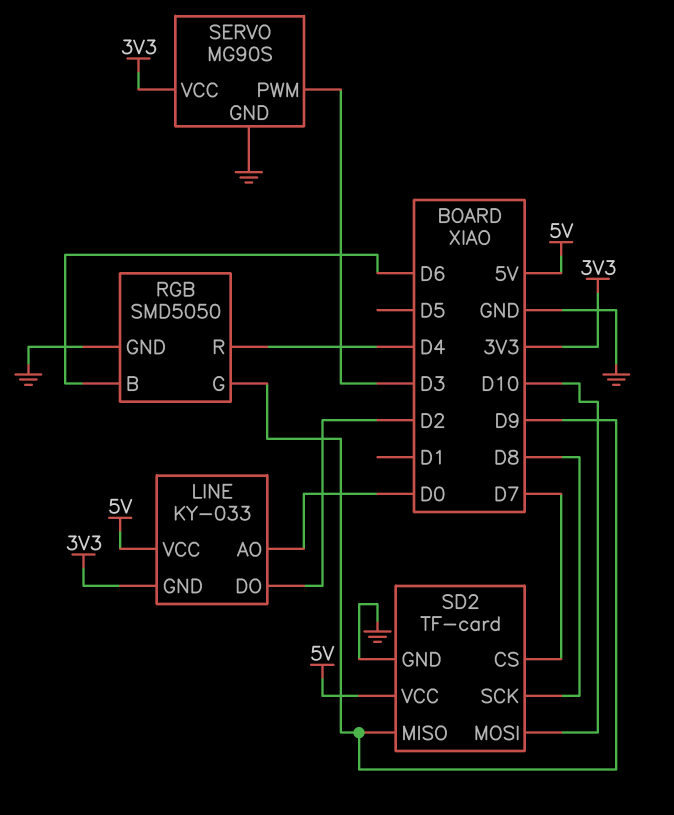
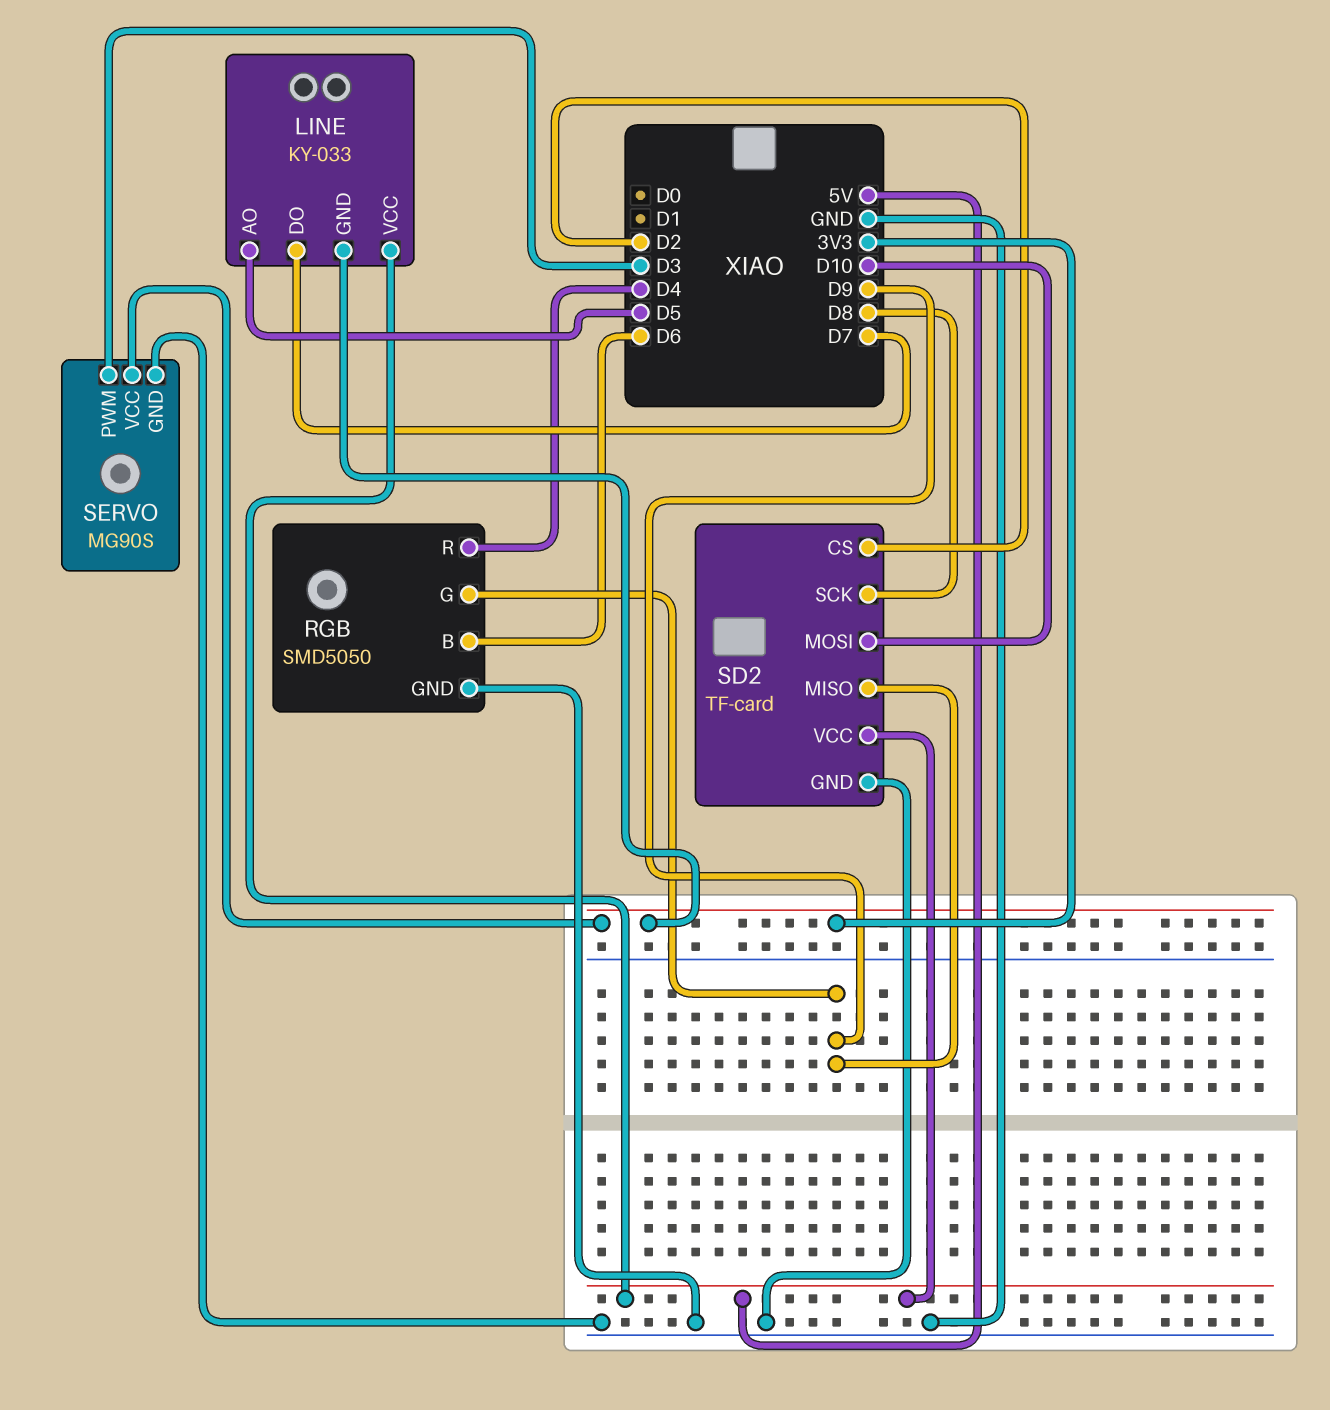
LINE pin AO: D0 -> D5
LINE pin DO: D2 -> D7
SD2 pin CS: D7 -> D2

